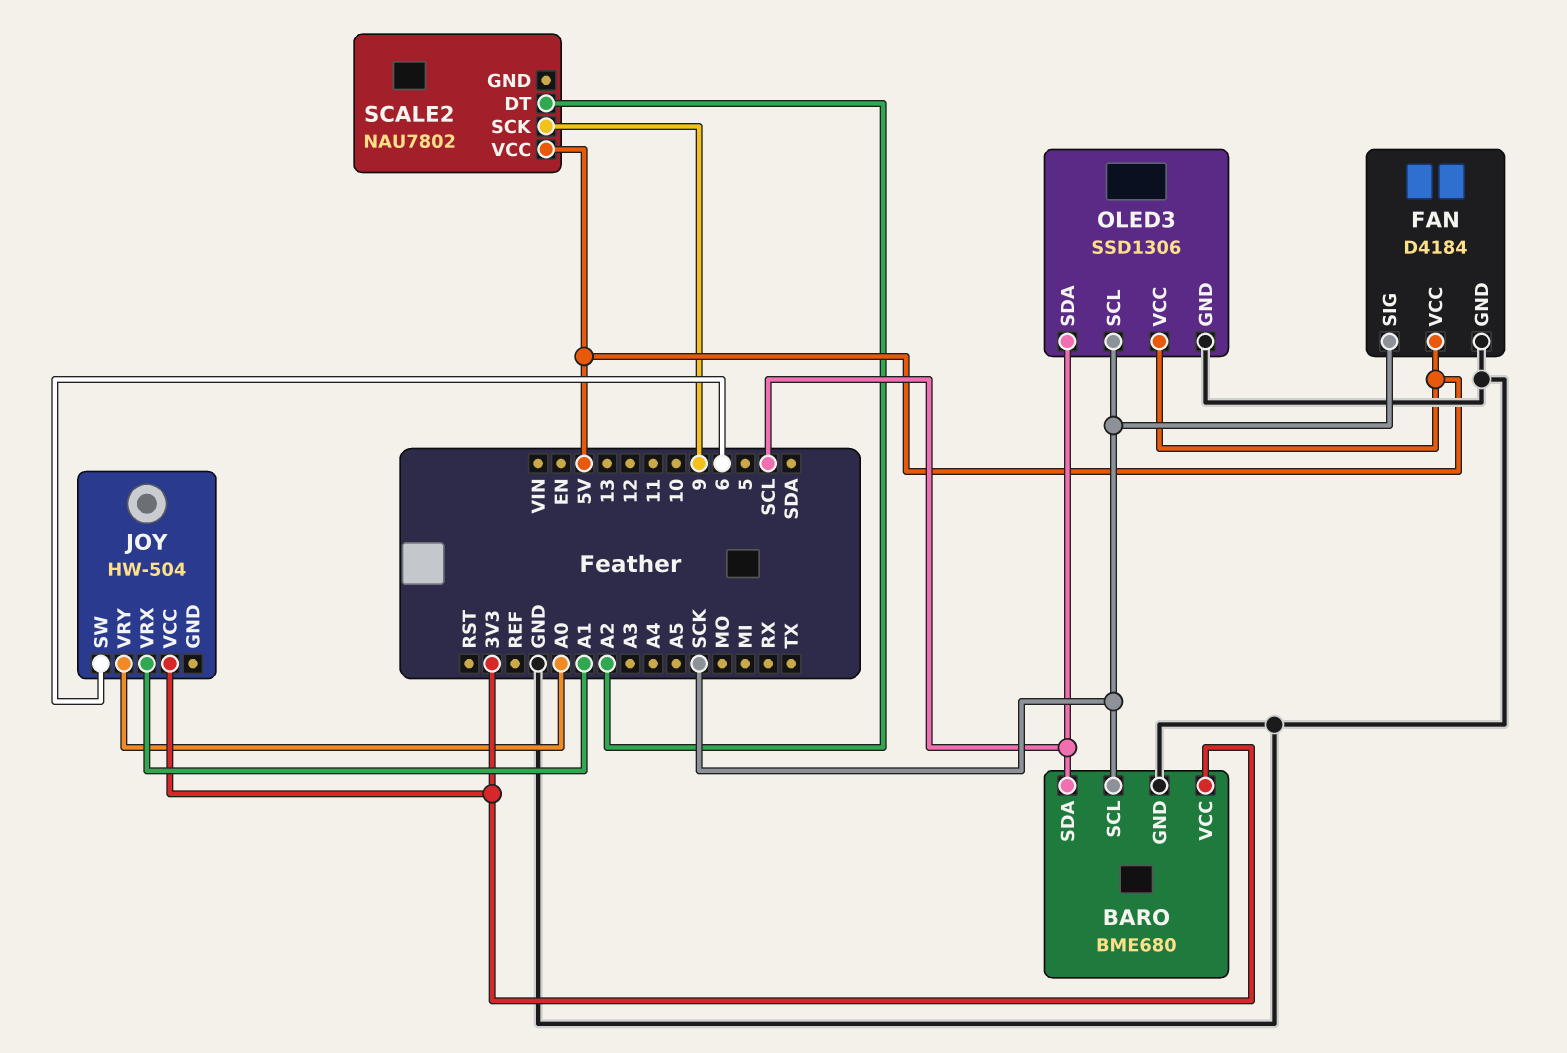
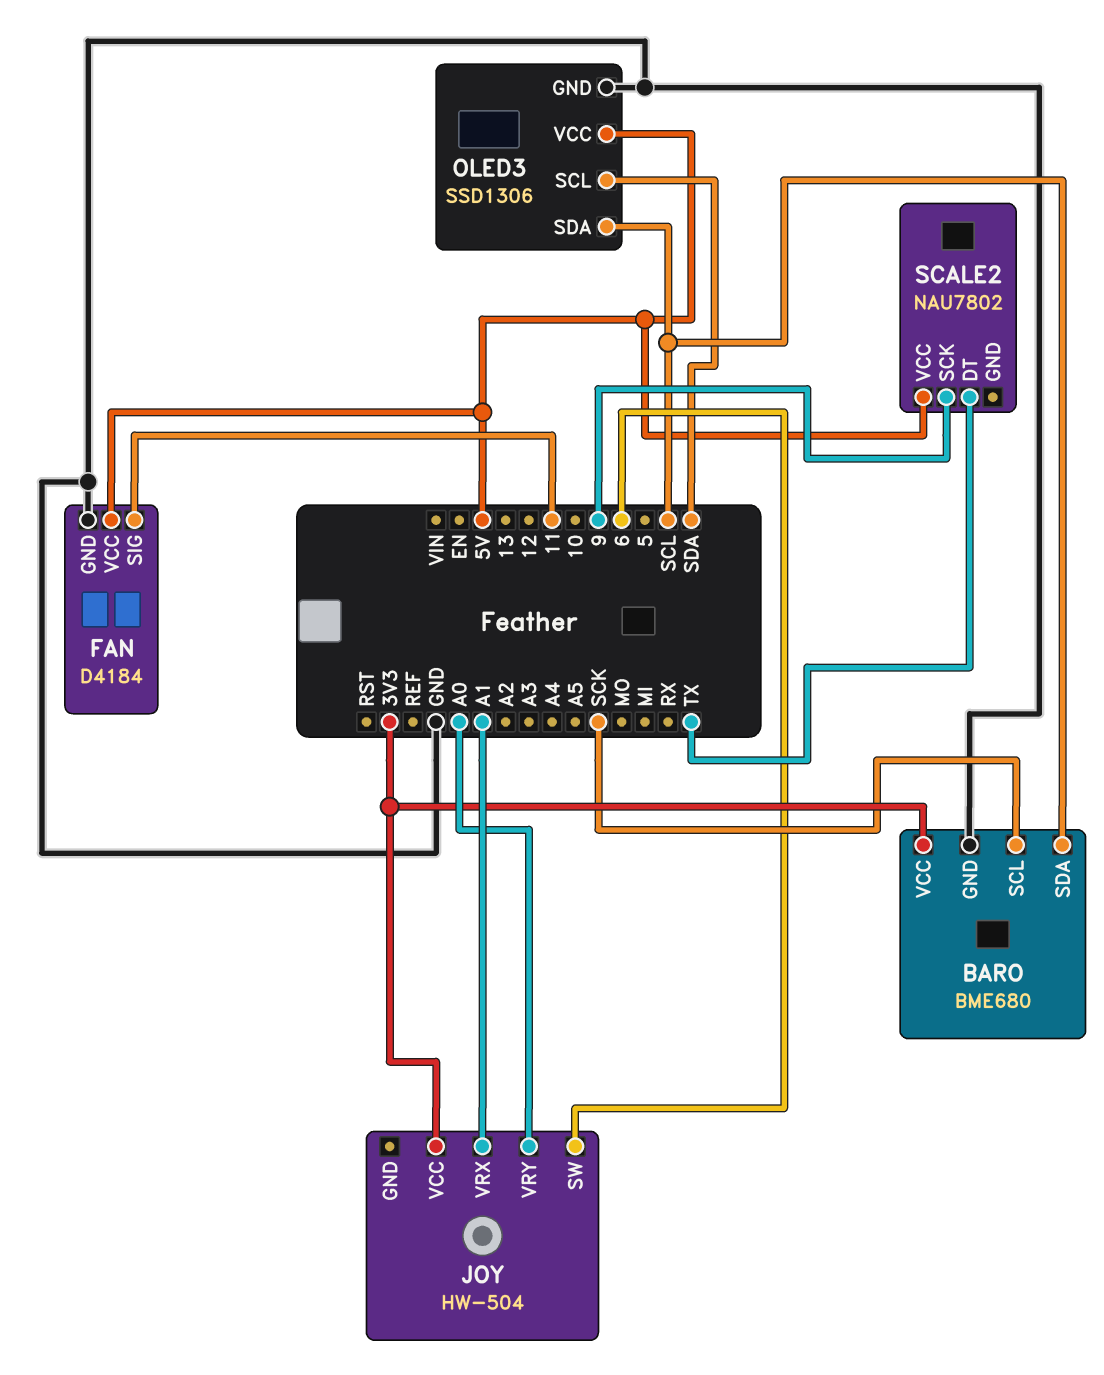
FAN pin SIG: SCK -> 11
OLED3 pin SCL: SCK -> SDA
SCALE2 pin DT: A2 -> TX

